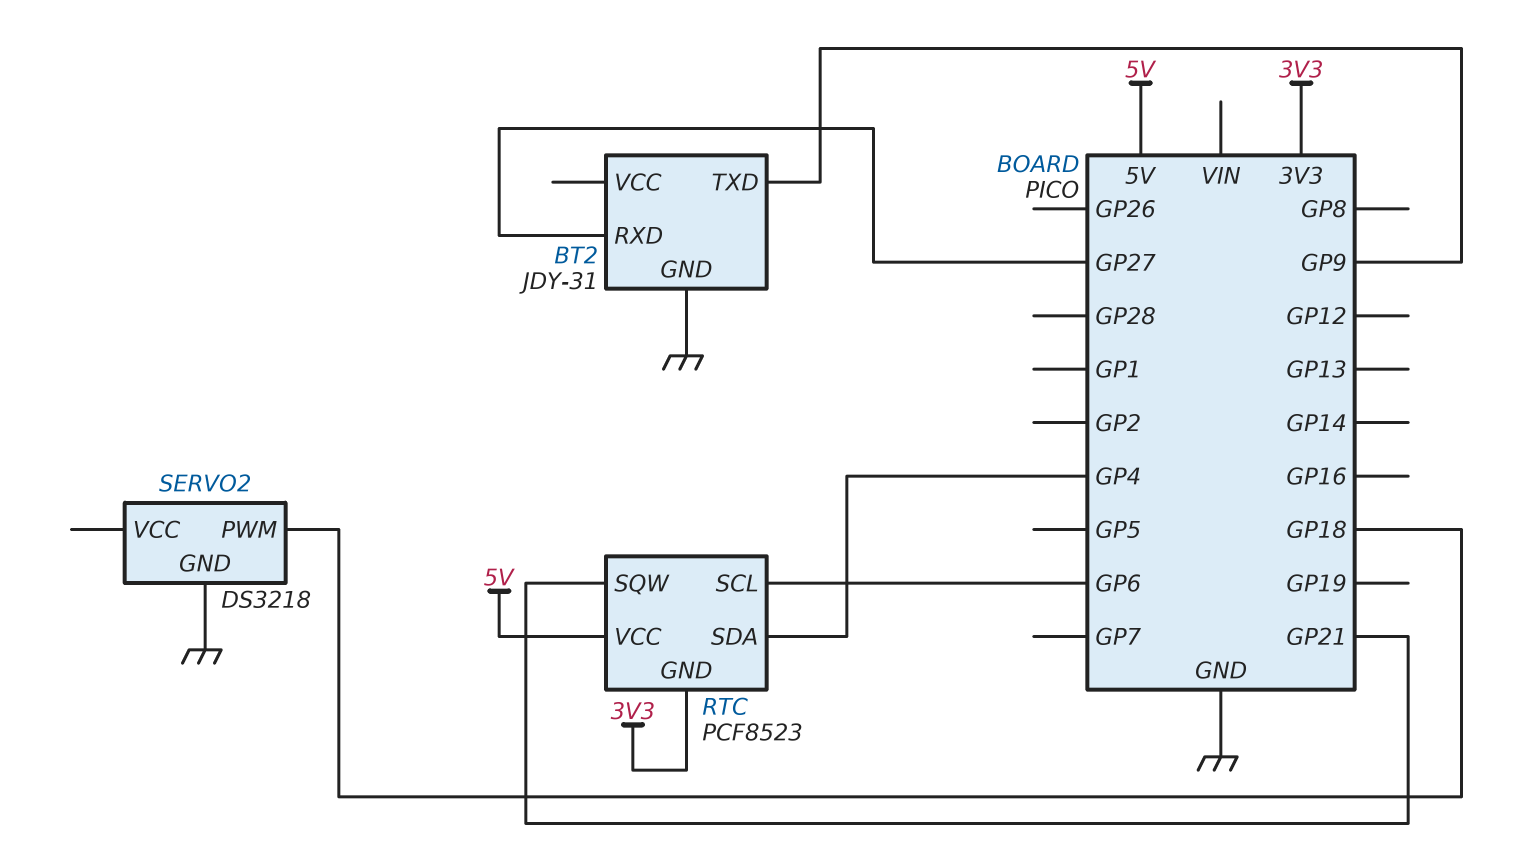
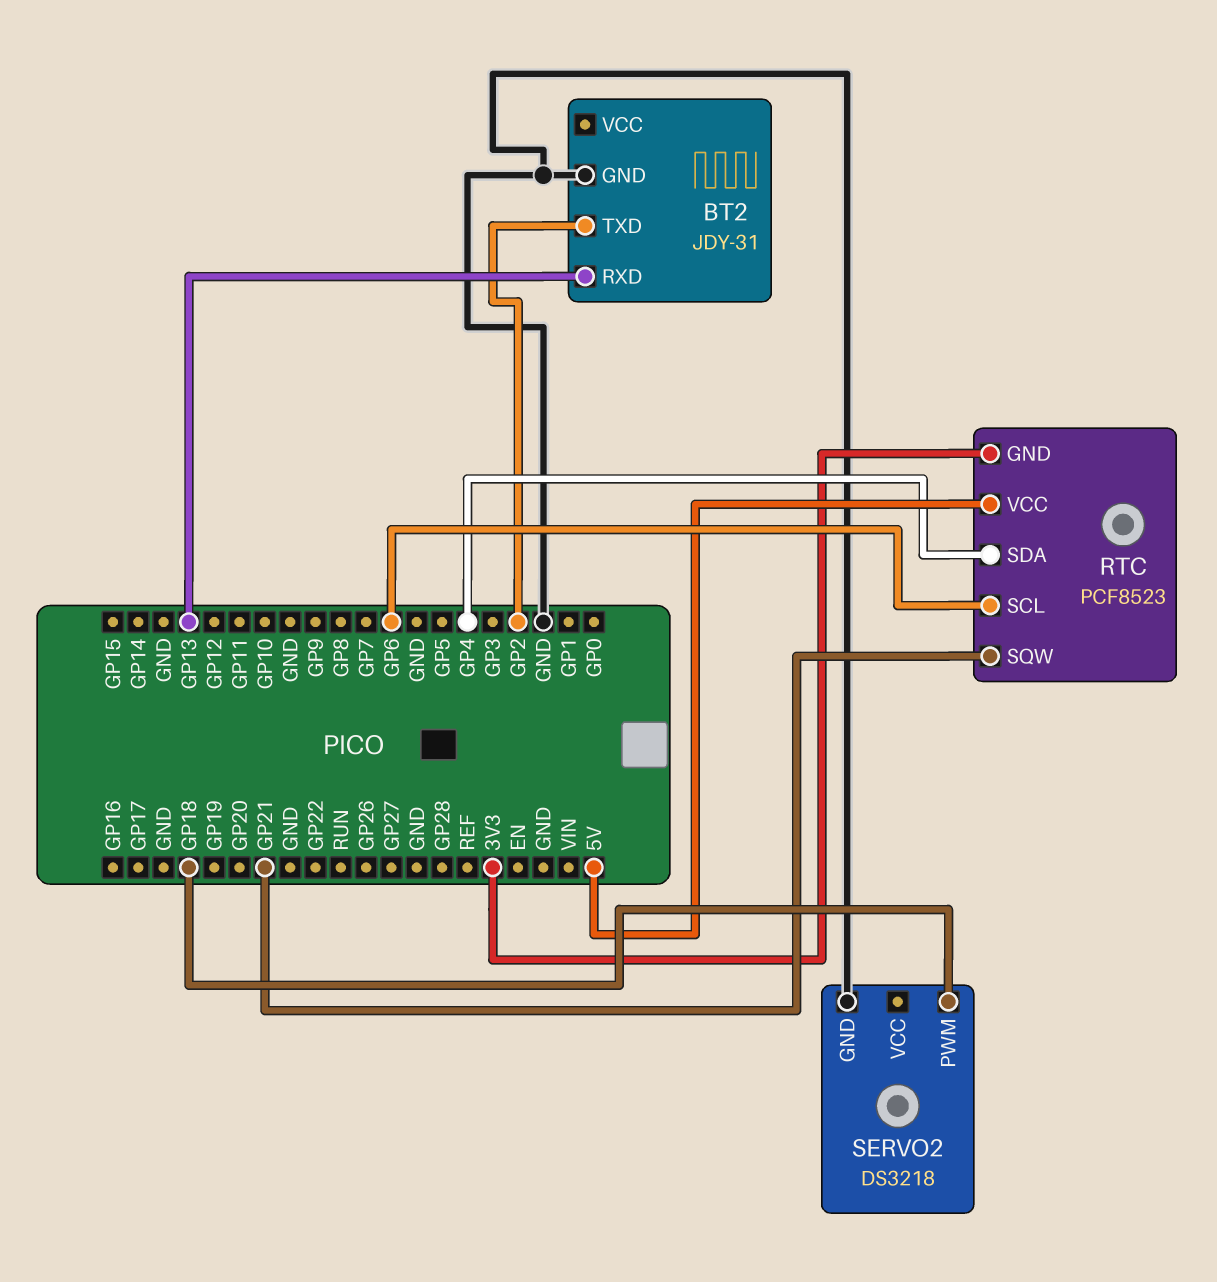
BT2 pin RXD: GP27 -> GP13
BT2 pin TXD: GP9 -> GP2

